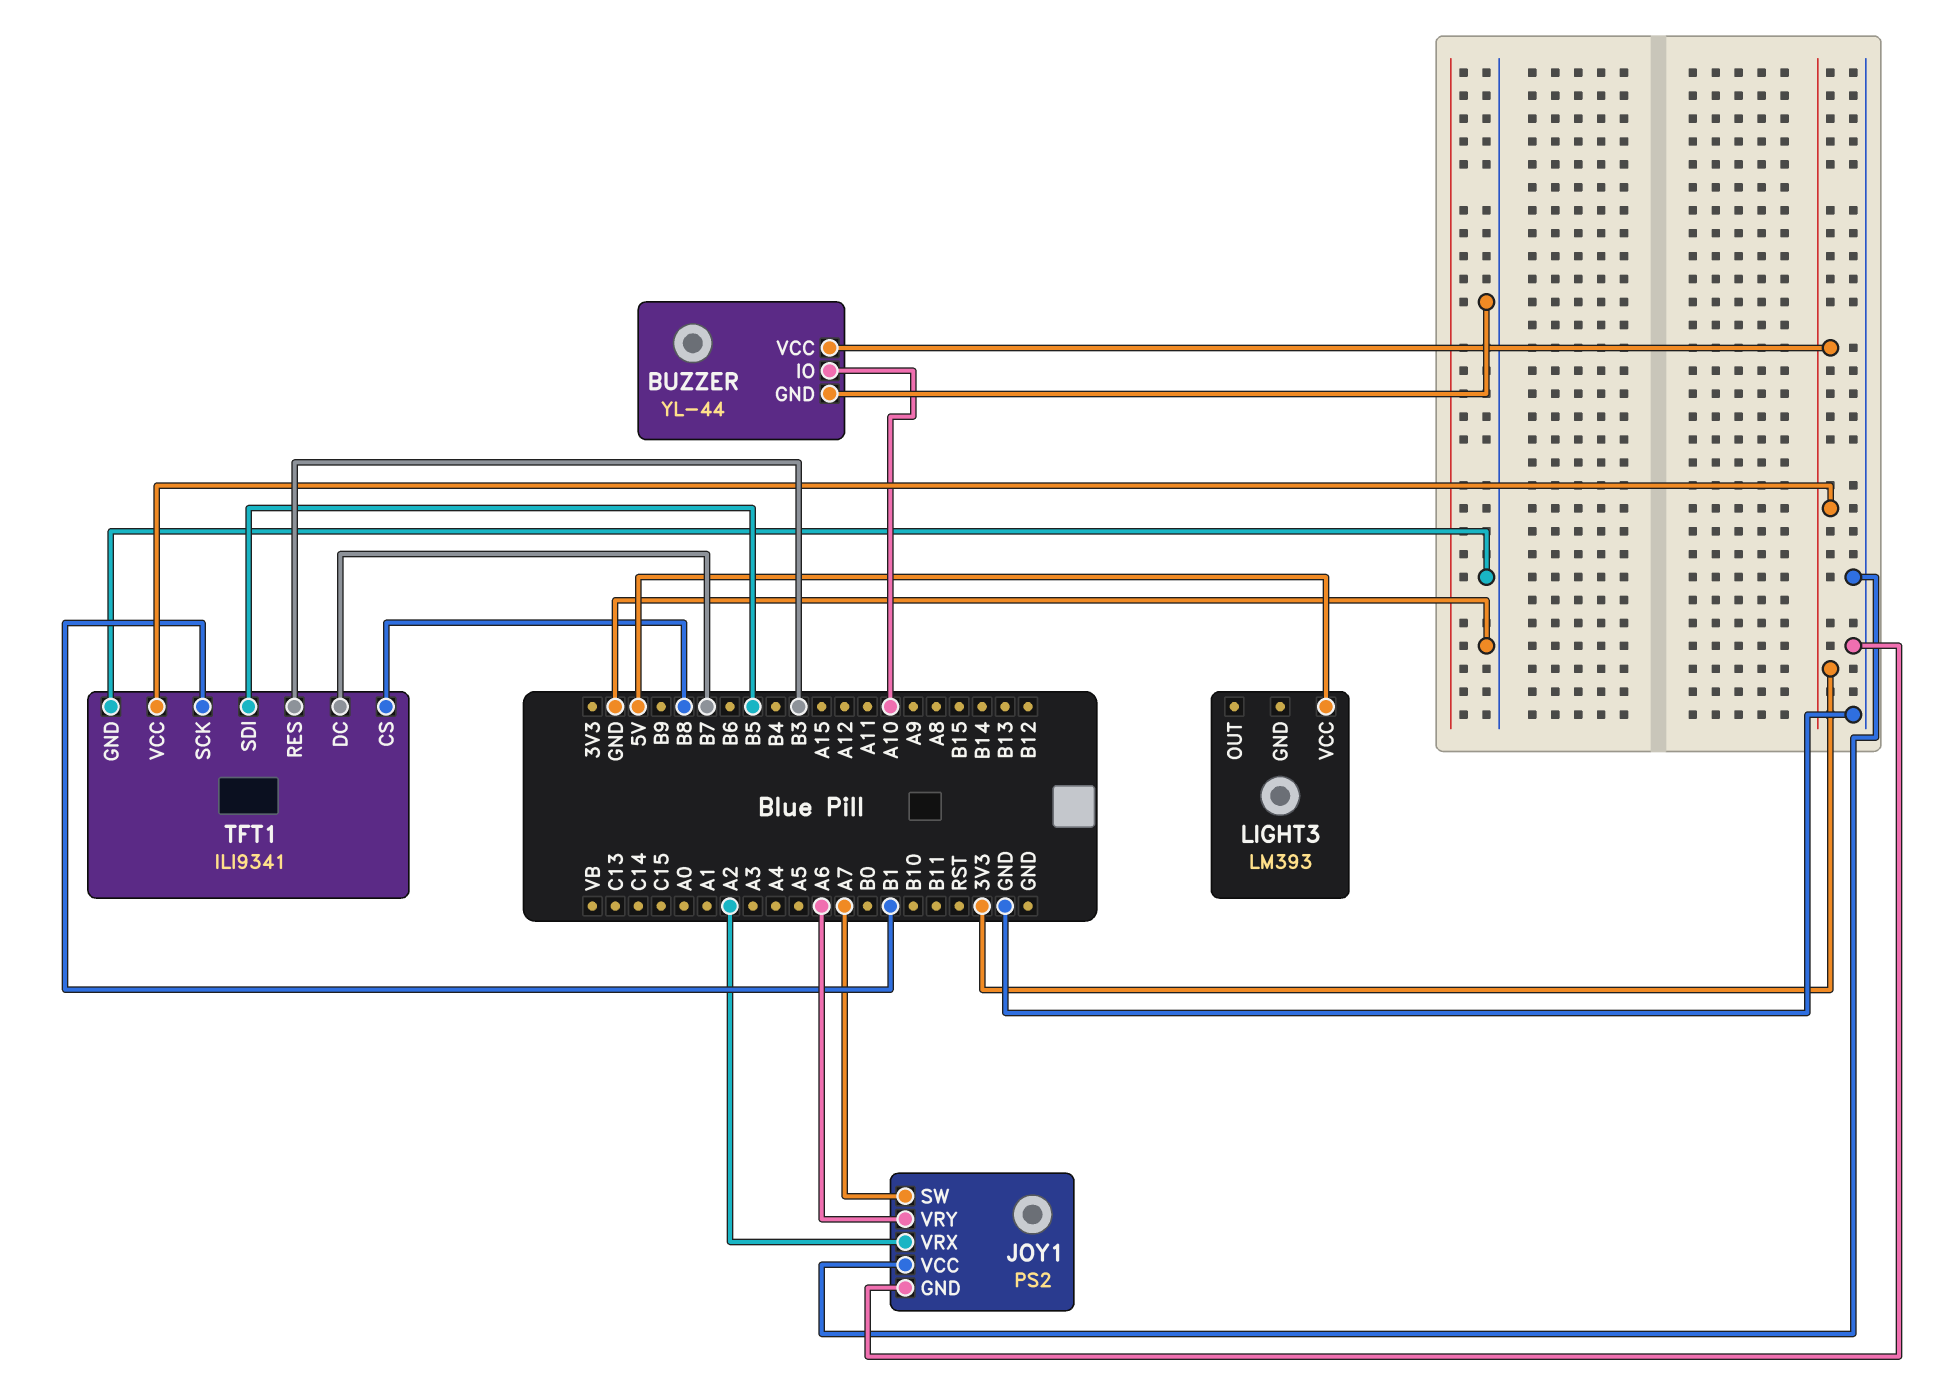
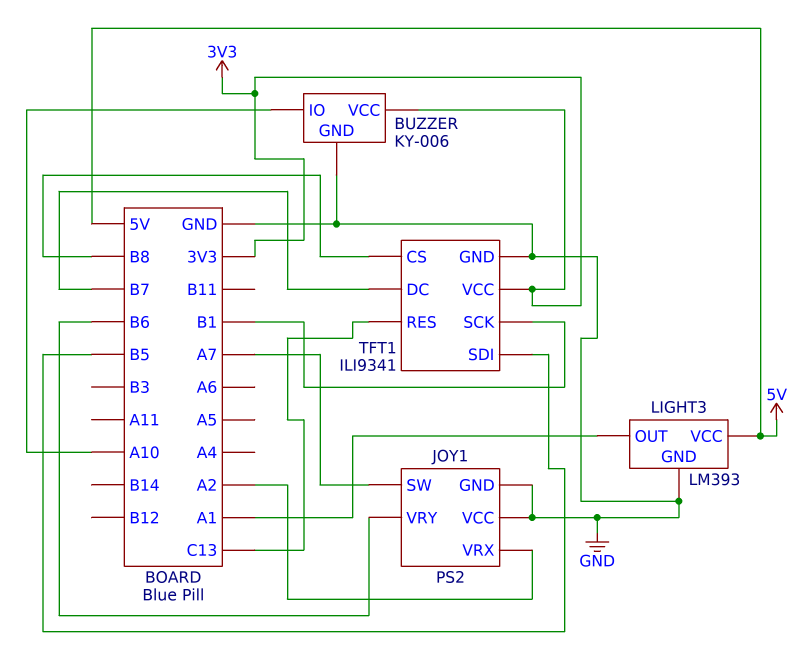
BUZZER: YL-44 -> KY-006
JOY1 pin VRY: A6 -> B6
LIGHT3 pin GND: none -> GND
LIGHT3 pin OUT: none -> A1
TFT1 pin RES: B3 -> C13

